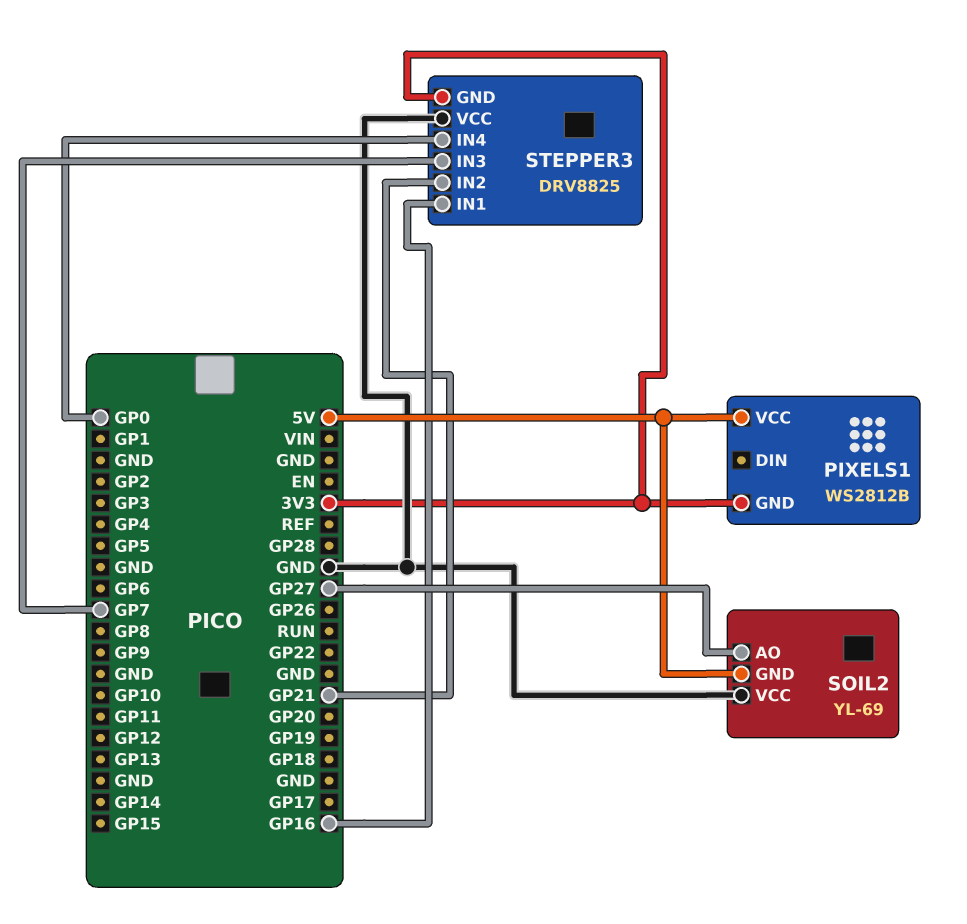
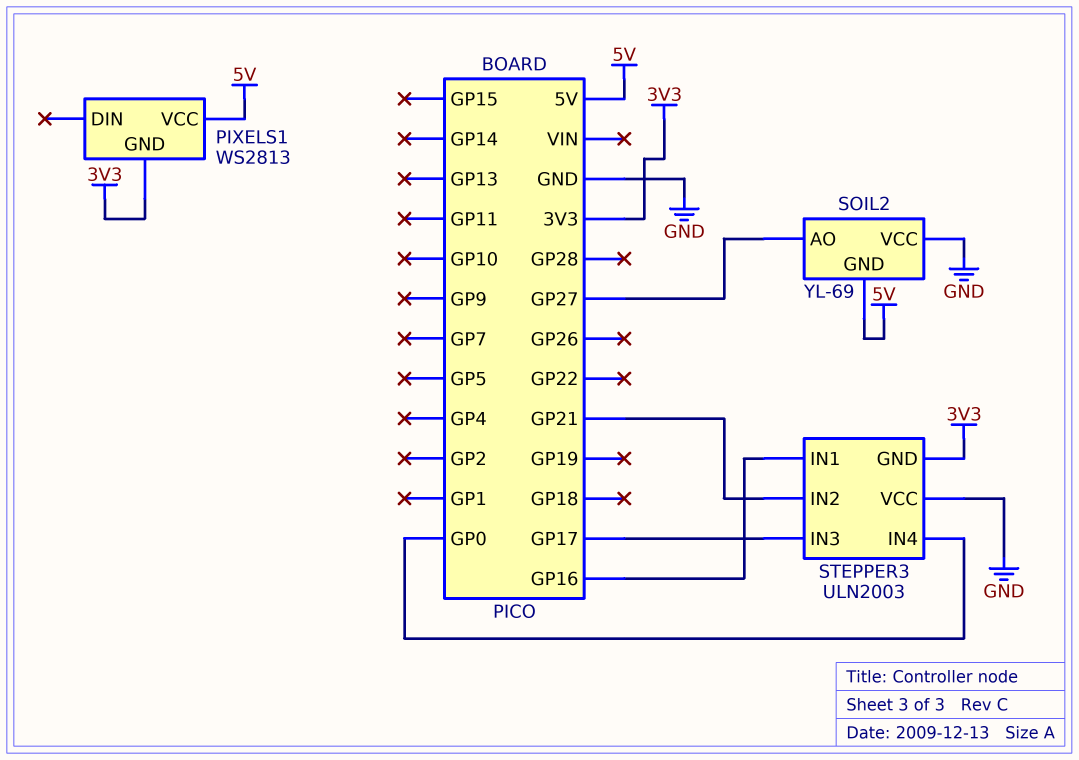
PIXELS1: WS2812B -> WS2813
STEPPER3: DRV8825 -> ULN2003
STEPPER3 pin IN3: GP7 -> GP17

